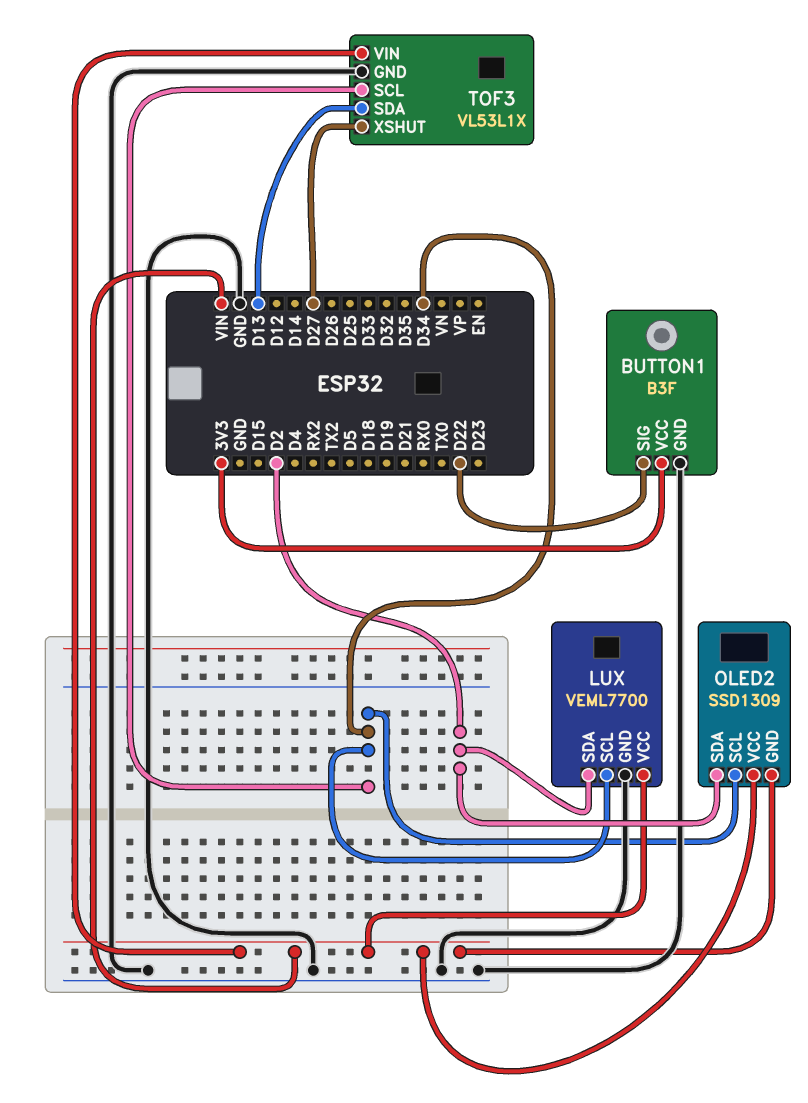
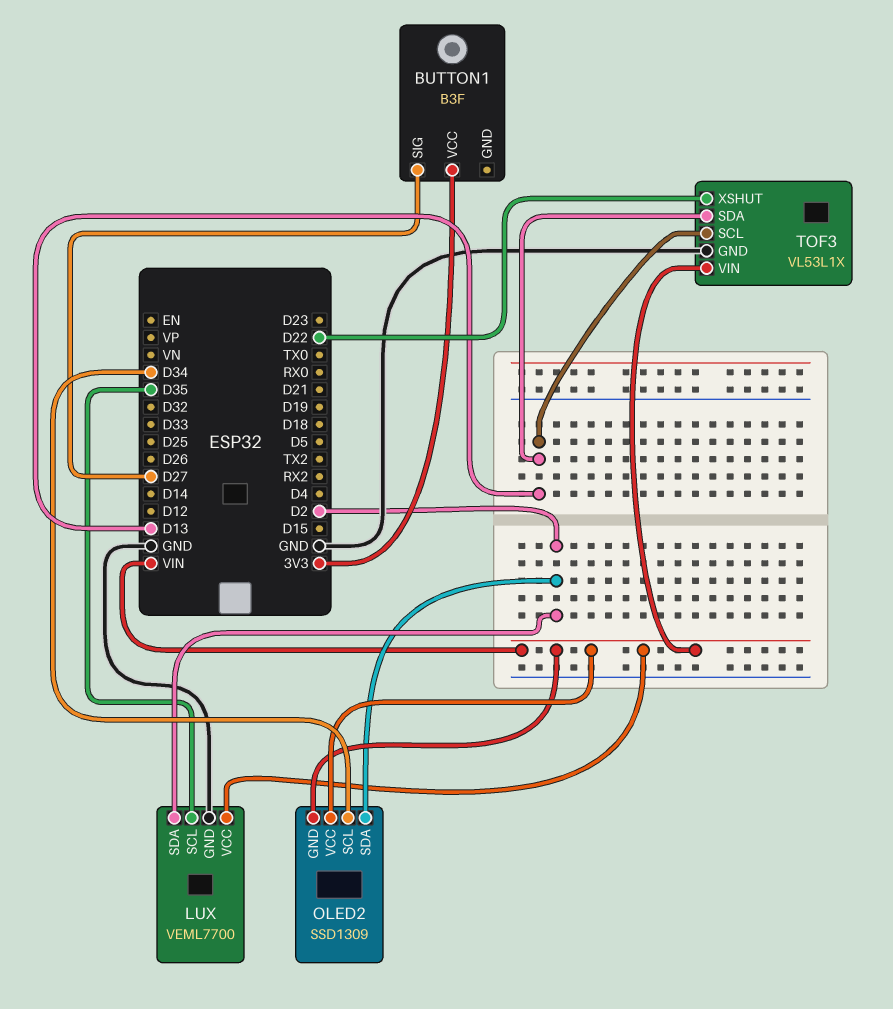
BUTTON1 pin GND: GND -> none
BUTTON1 pin SIG: D22 -> D27
LUX pin SCL: D34 -> D35
TOF3 pin SCL: D34 -> D13
TOF3 pin XSHUT: D27 -> D22

